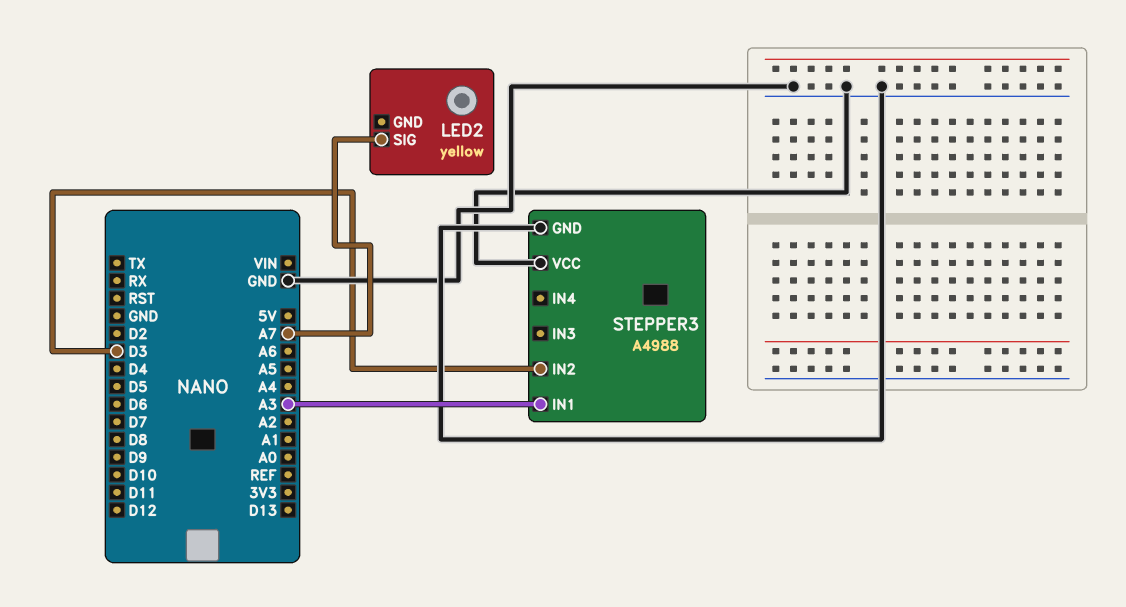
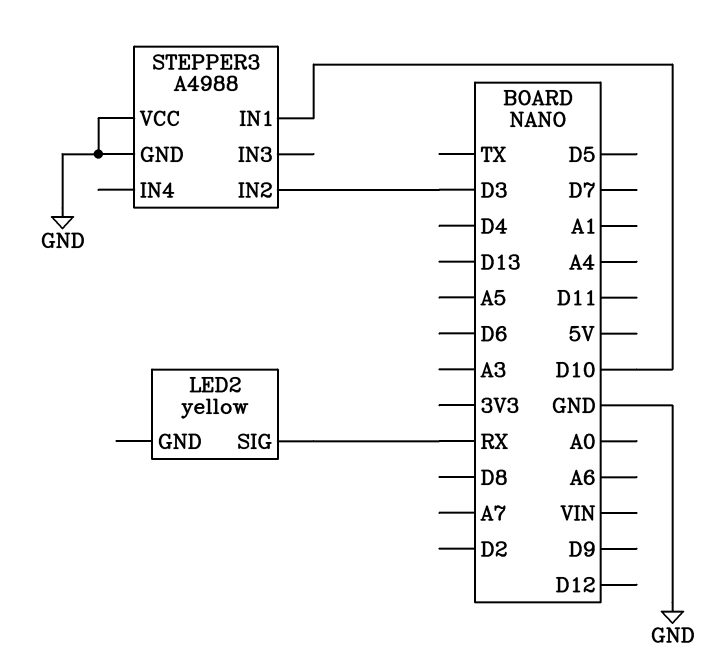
LED2 pin SIG: A7 -> RX
STEPPER3 pin IN1: A3 -> D10

